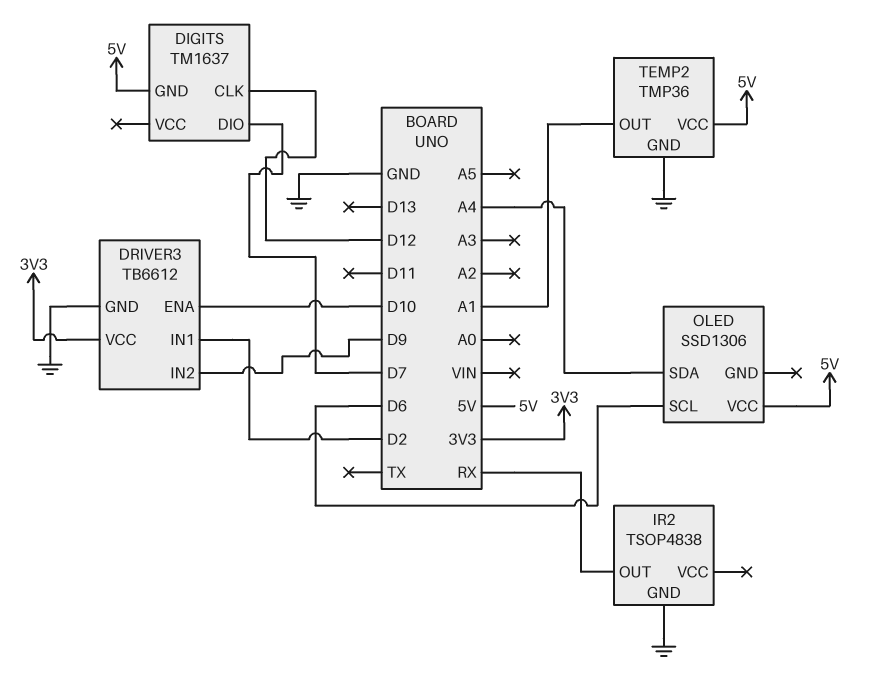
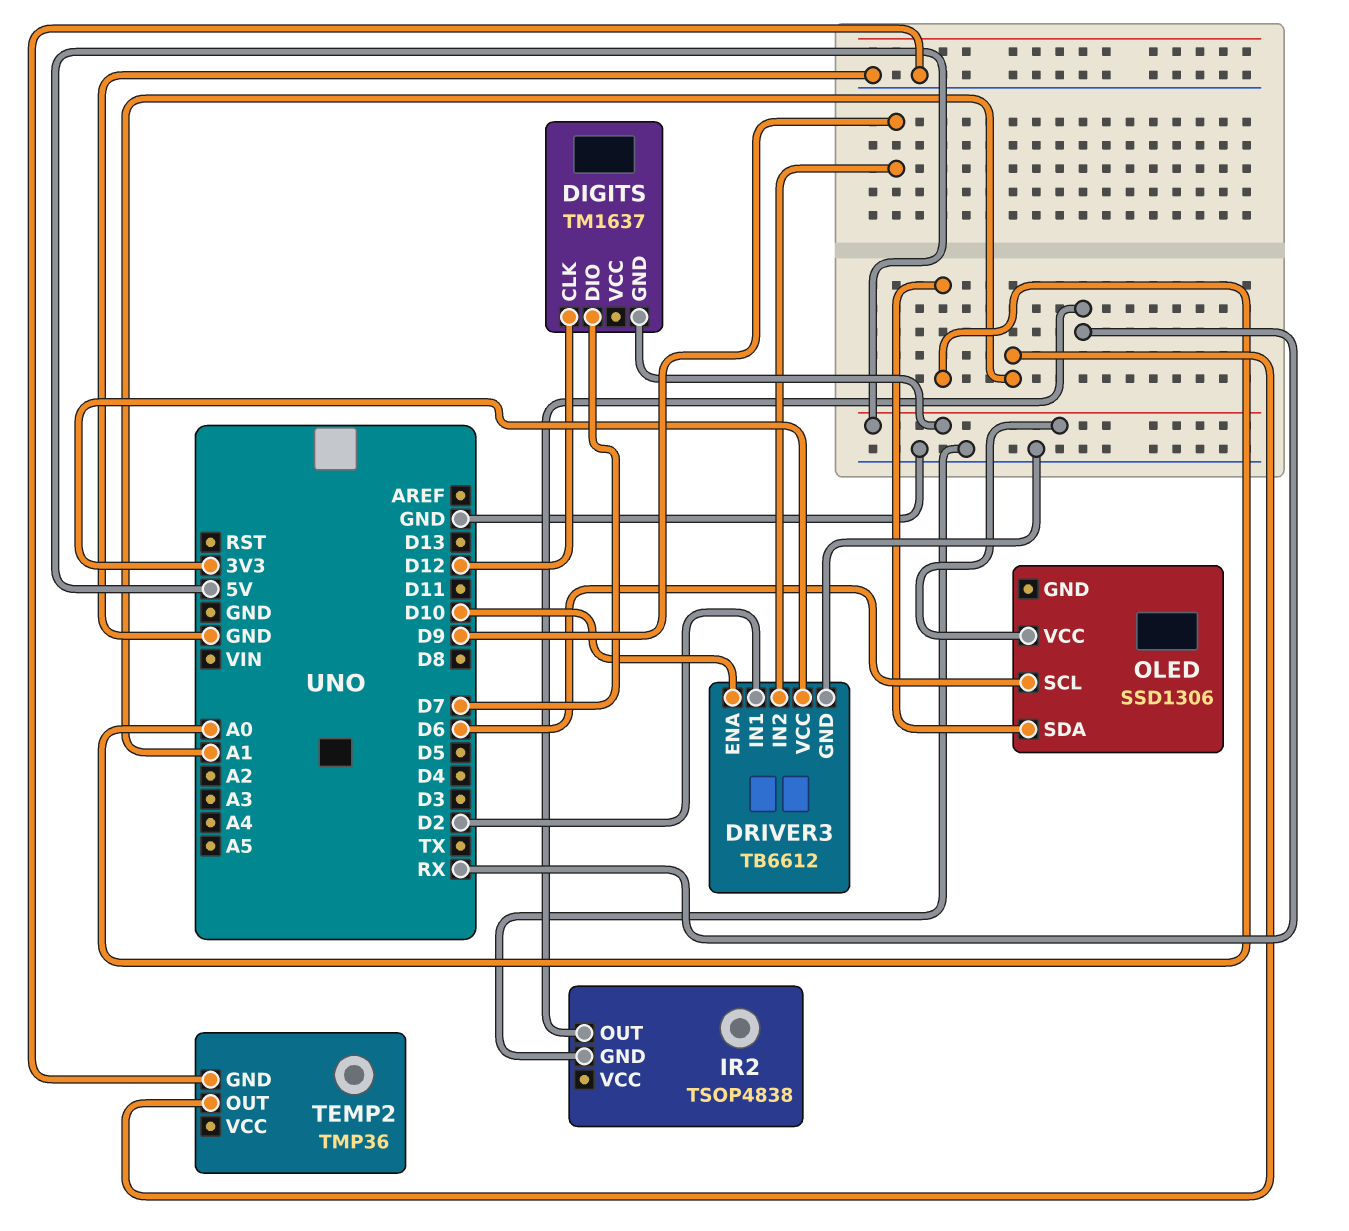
OLED pin SDA: A4 -> A0
TEMP2 pin VCC: 5V -> none

